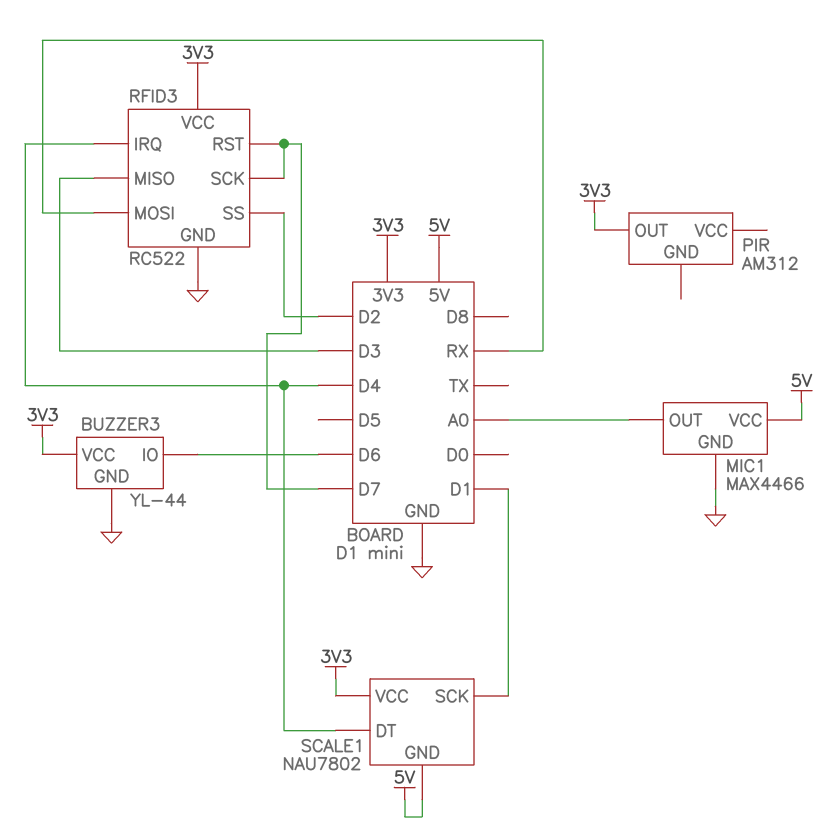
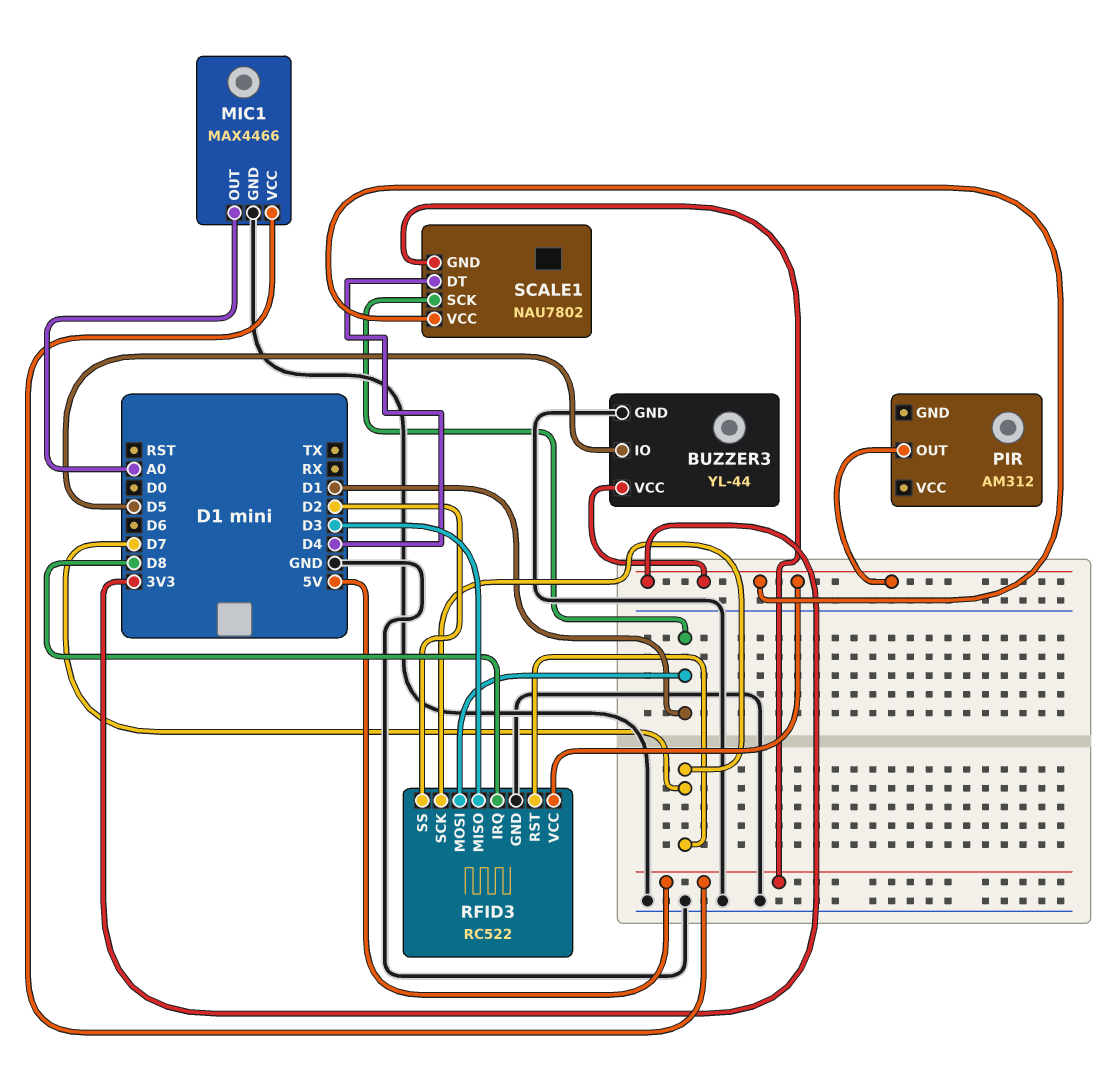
BUZZER3 pin IO: D6 -> D5
RFID3 pin IRQ: D4 -> D8
RFID3 pin MOSI: RX -> D1

